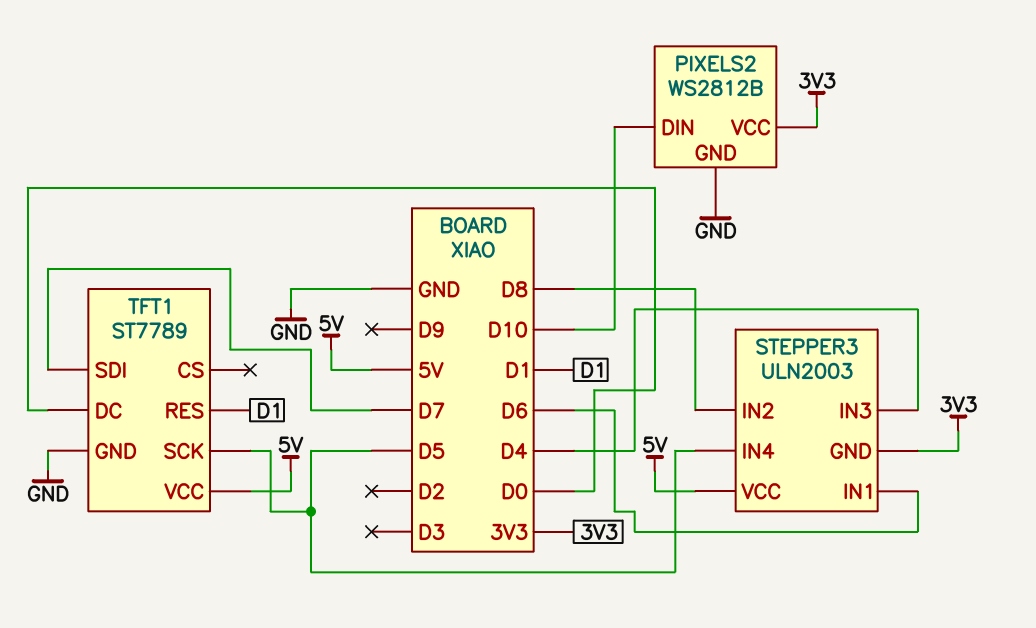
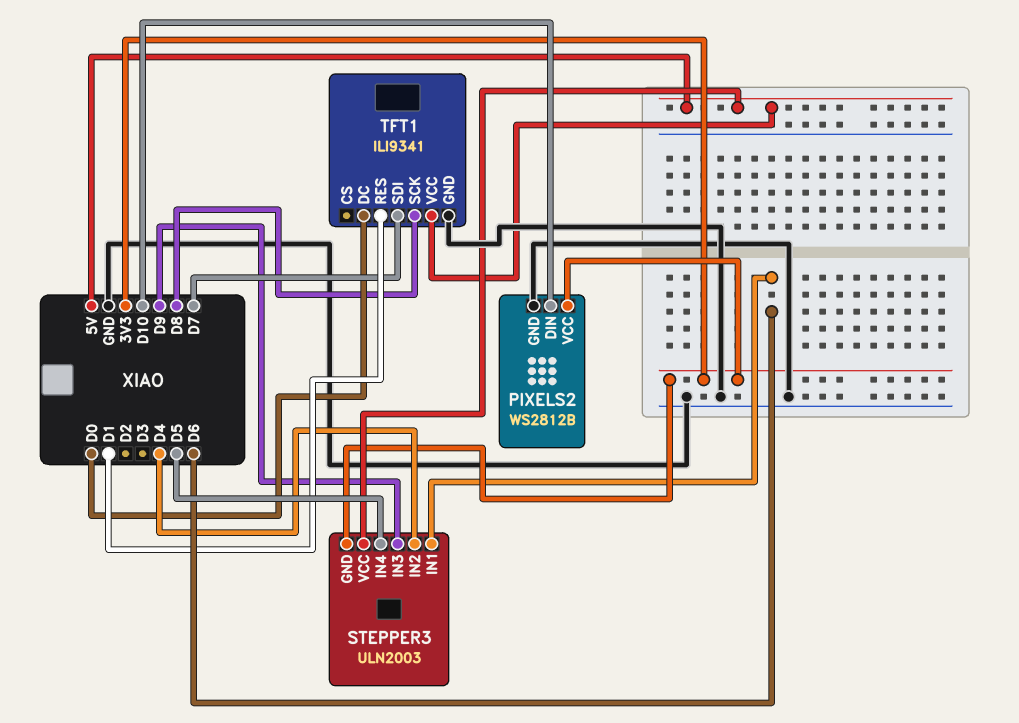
STEPPER3 pin IN2: D8 -> D4
STEPPER3 pin IN3: D4 -> D9
TFT1: ST7789 -> ILI9341
TFT1 pin SCK: D5 -> D8

